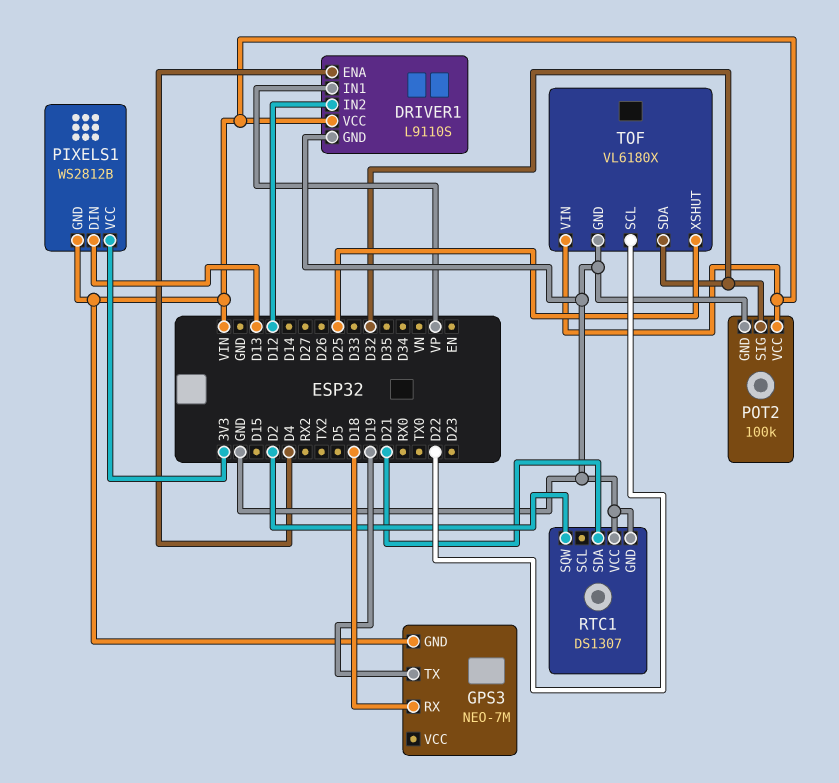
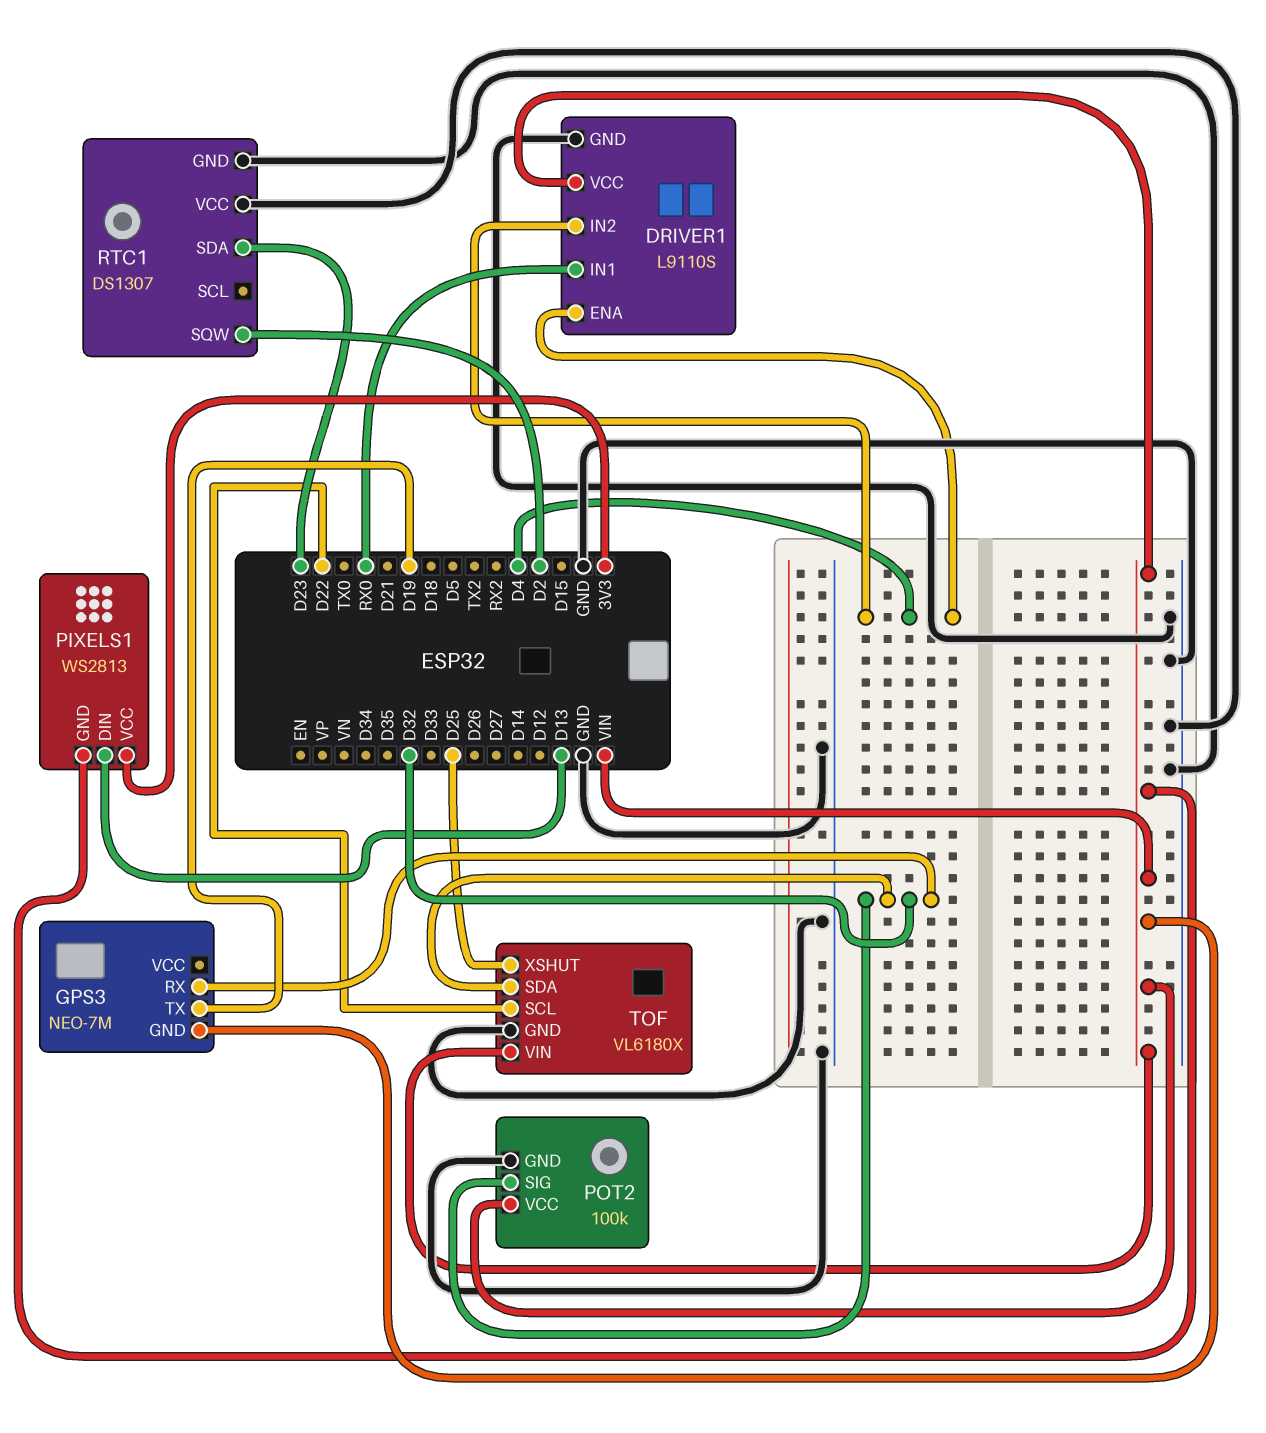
DRIVER1 pin IN1: VP -> RX0
DRIVER1 pin IN2: D12 -> D4
GPS3 pin RX: D18 -> D32
PIXELS1: WS2812B -> WS2813
RTC1 pin SDA: D21 -> D23

